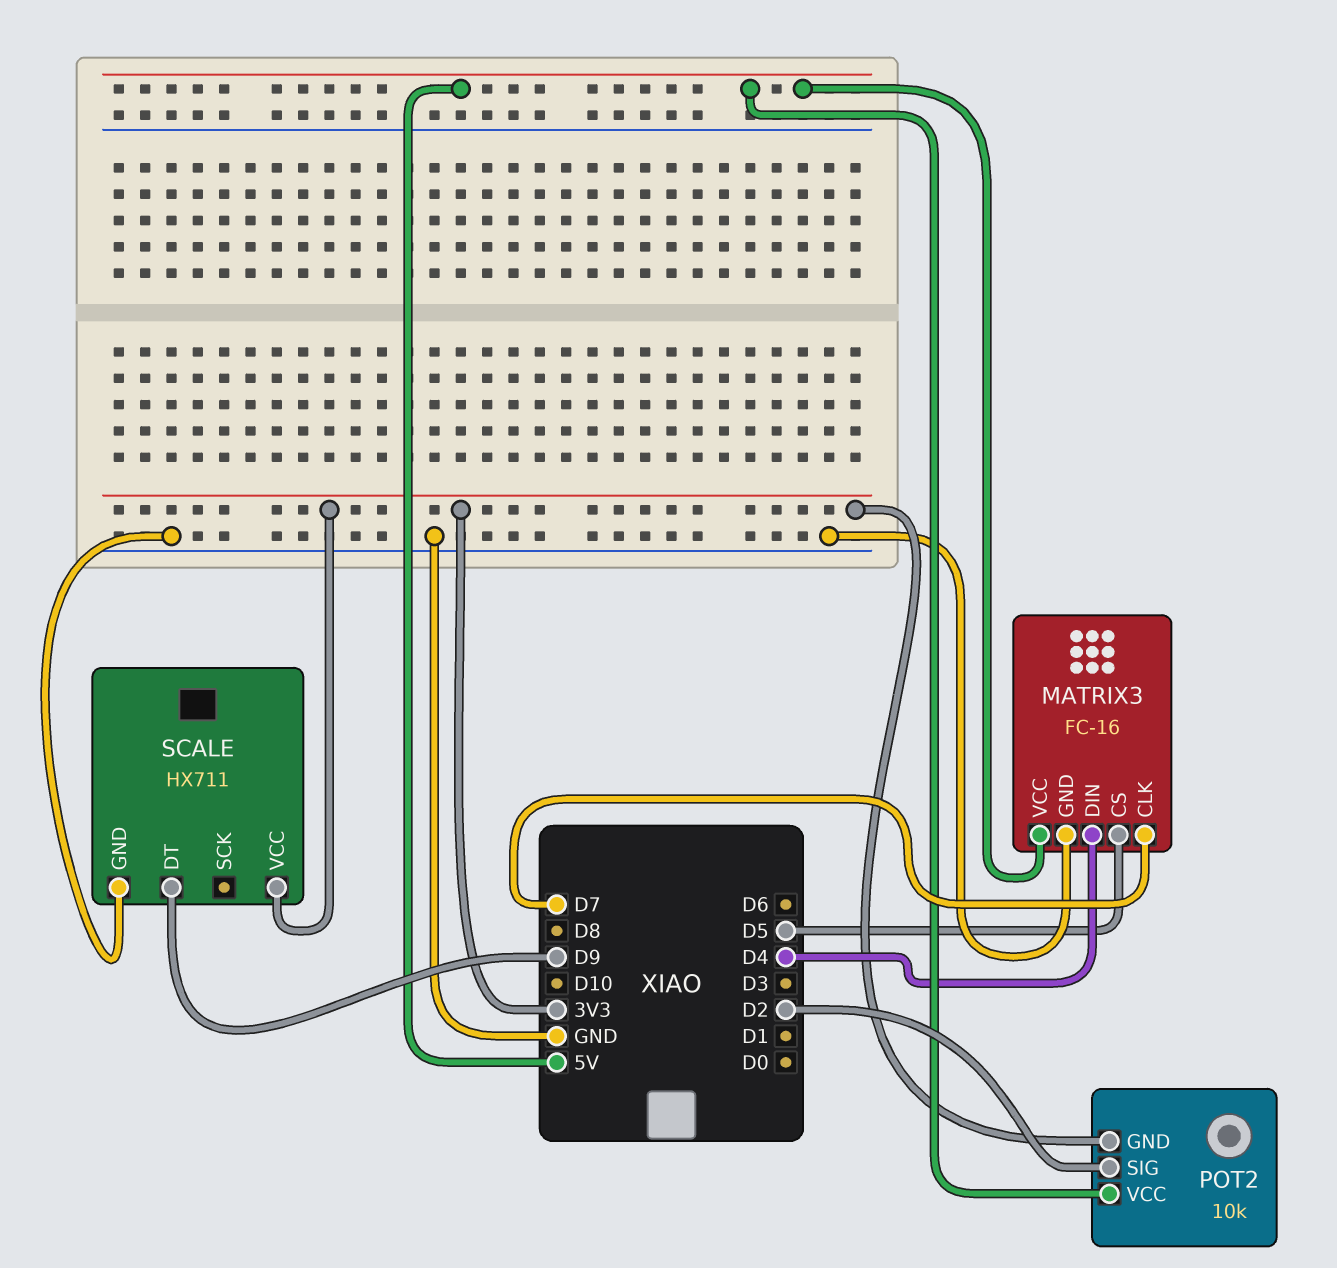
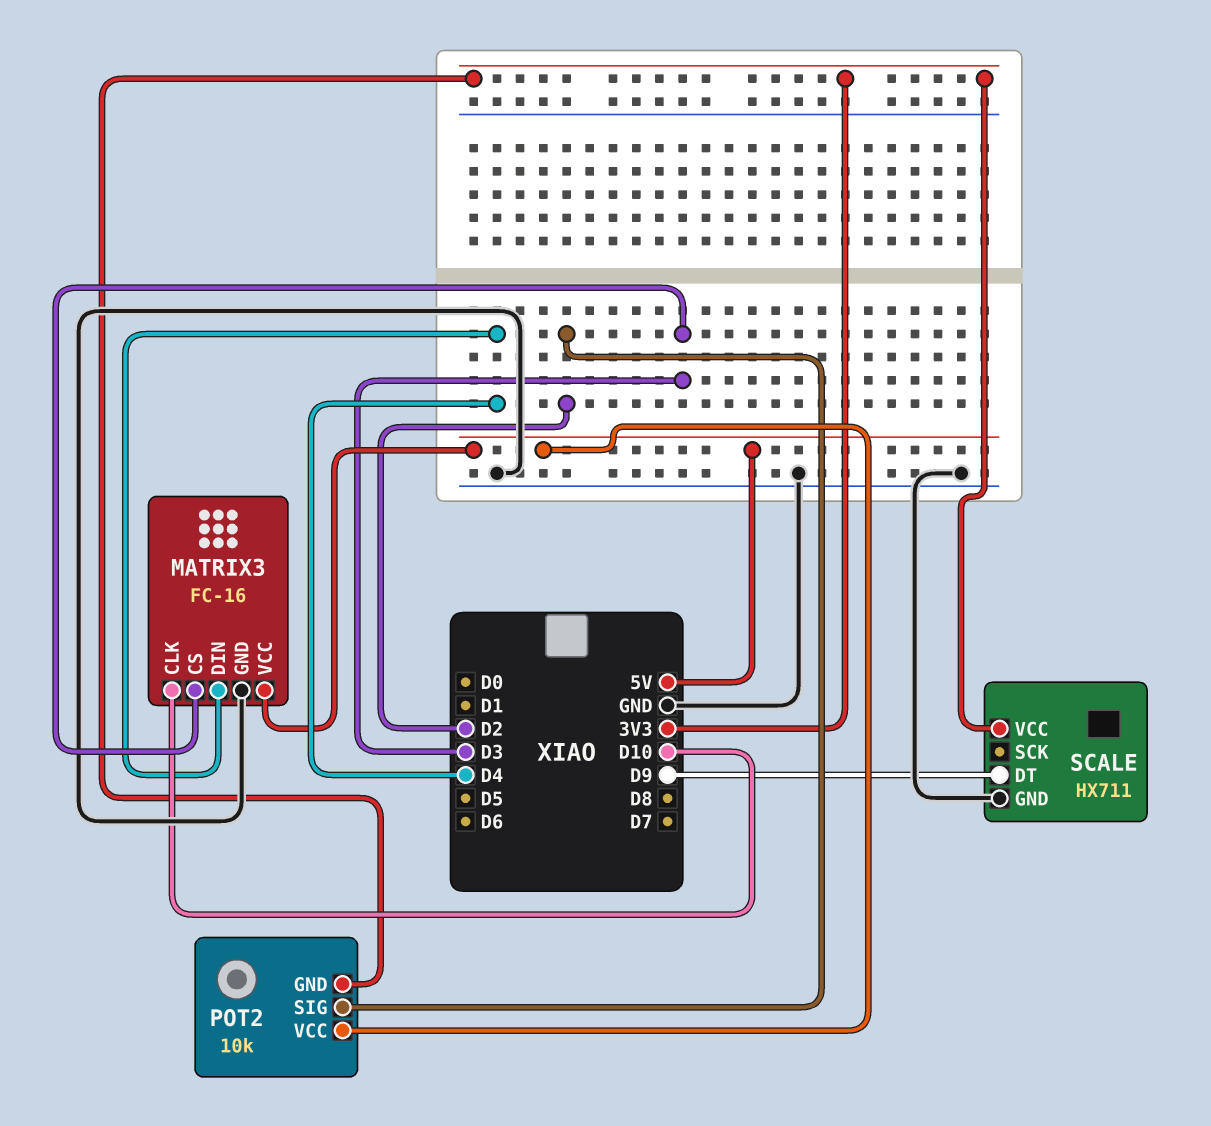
MATRIX3 pin CLK: D7 -> D10
MATRIX3 pin CS: D5 -> D3

